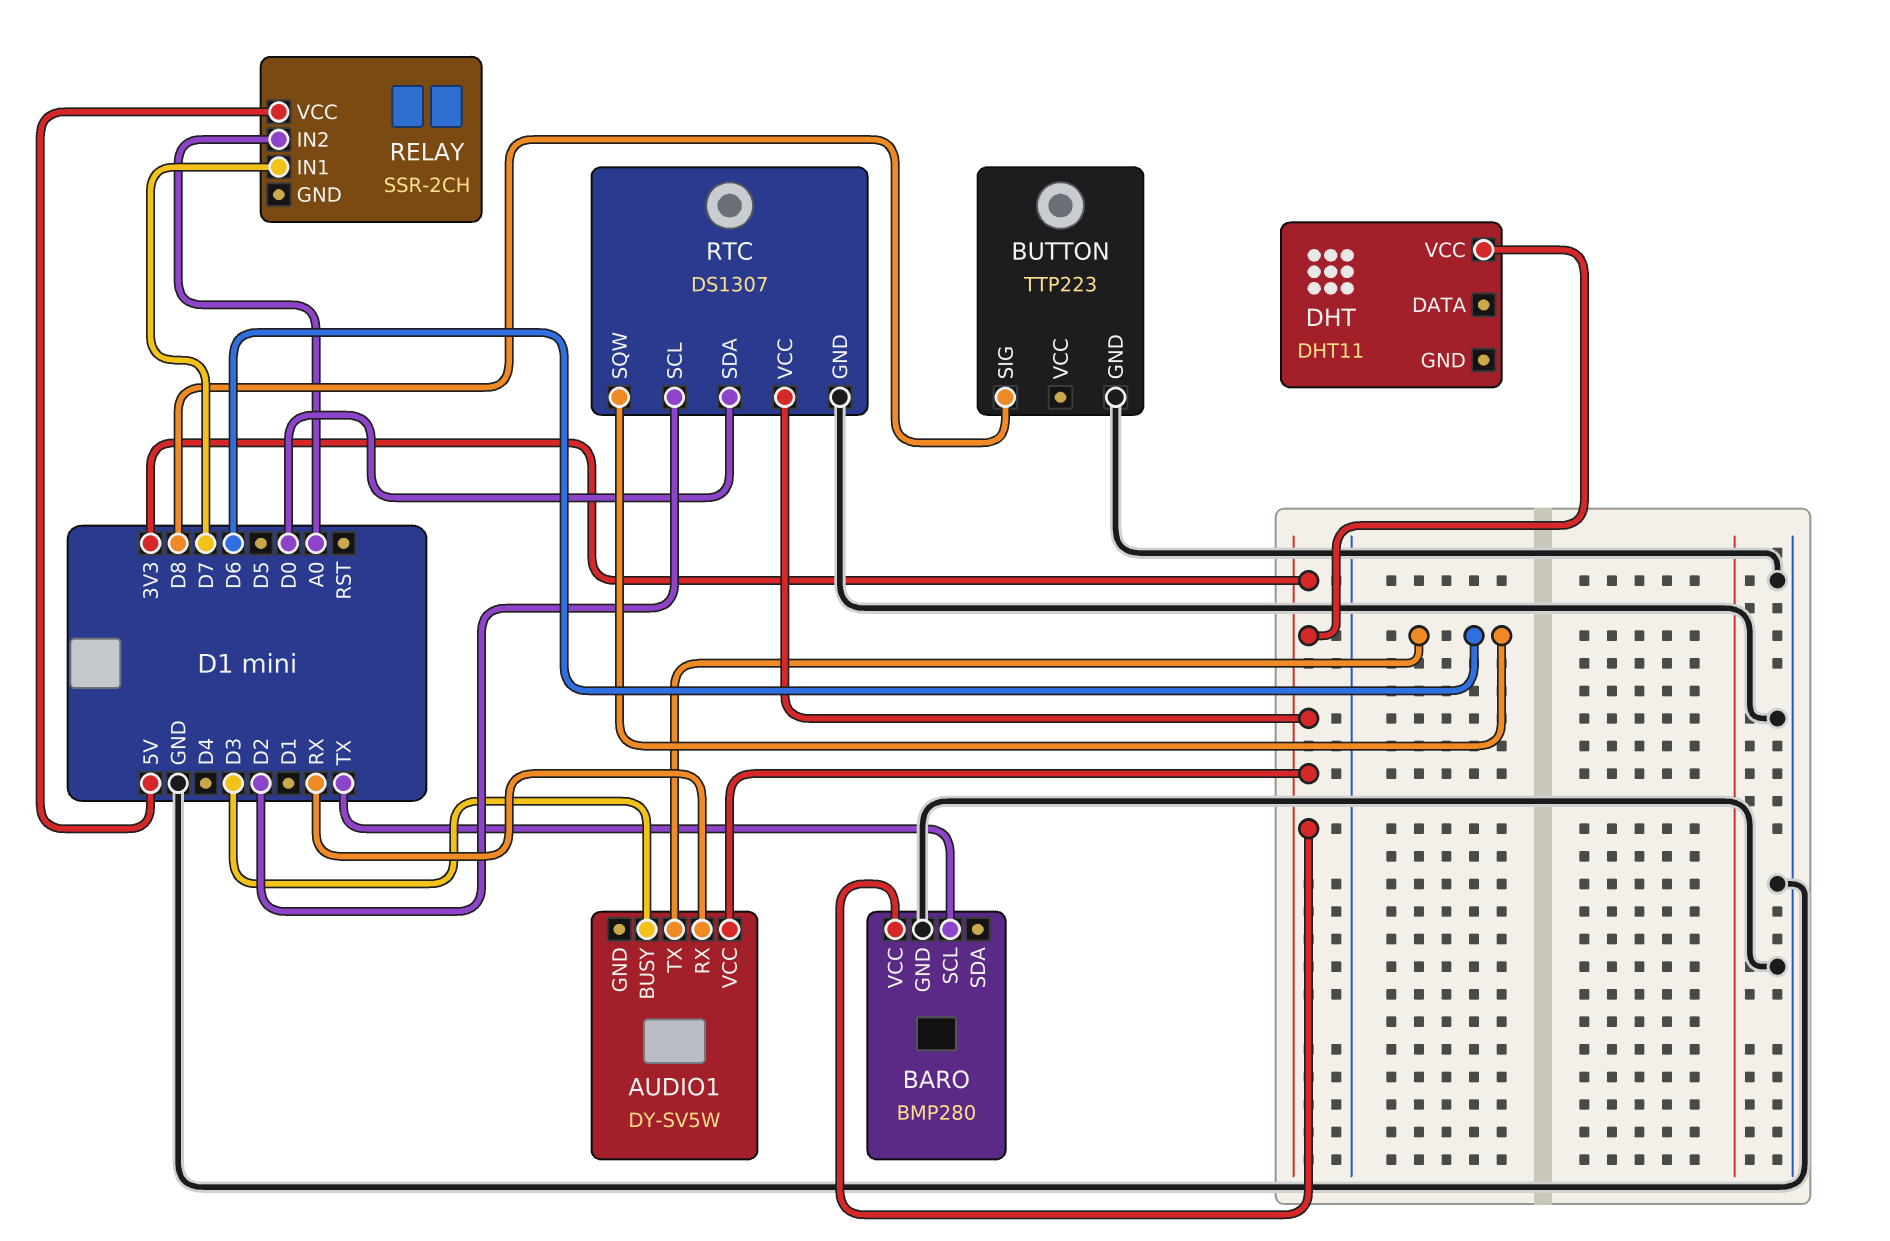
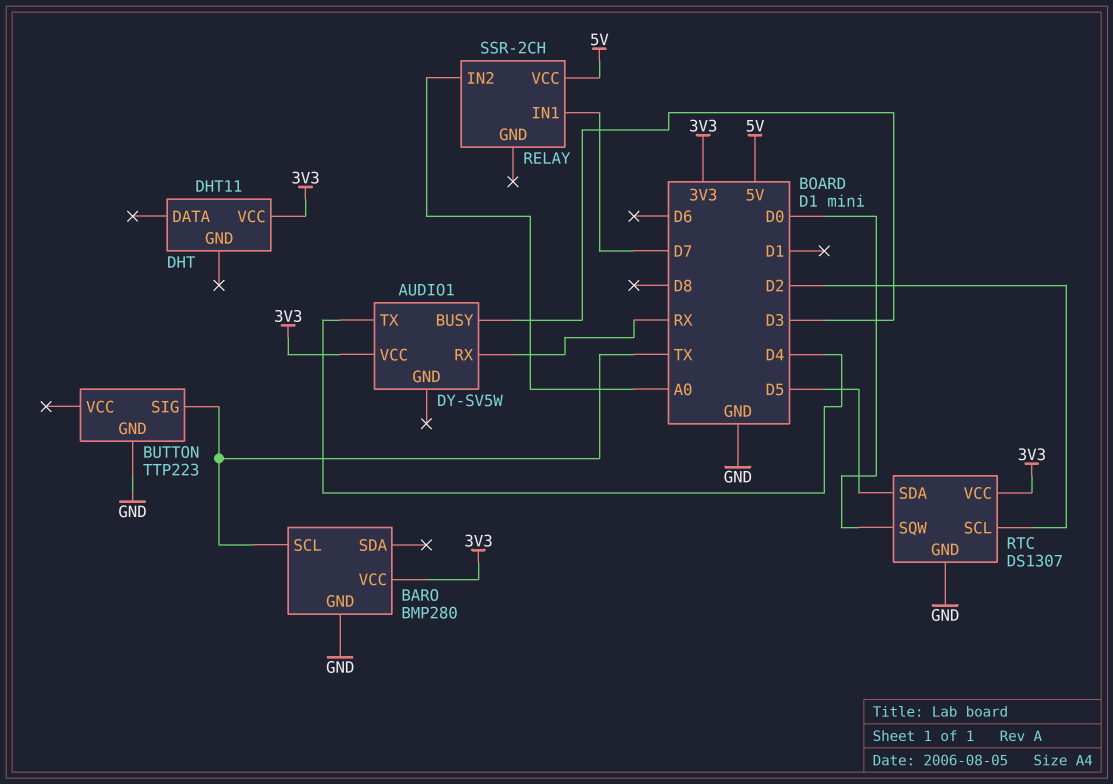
AUDIO1 pin TX: D6 -> D4
BUTTON pin SIG: D8 -> TX
RTC pin SDA: D0 -> D5
RTC pin SQW: D6 -> D0

